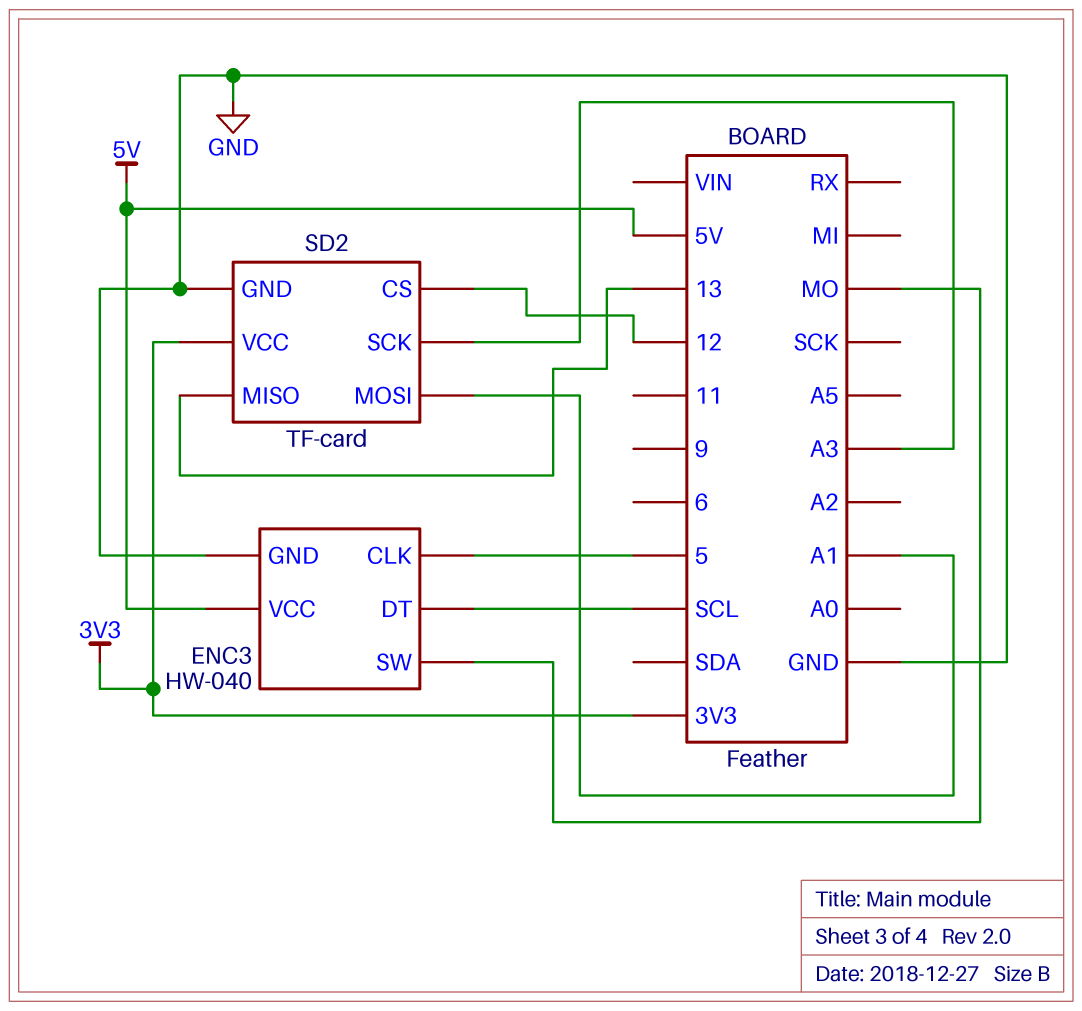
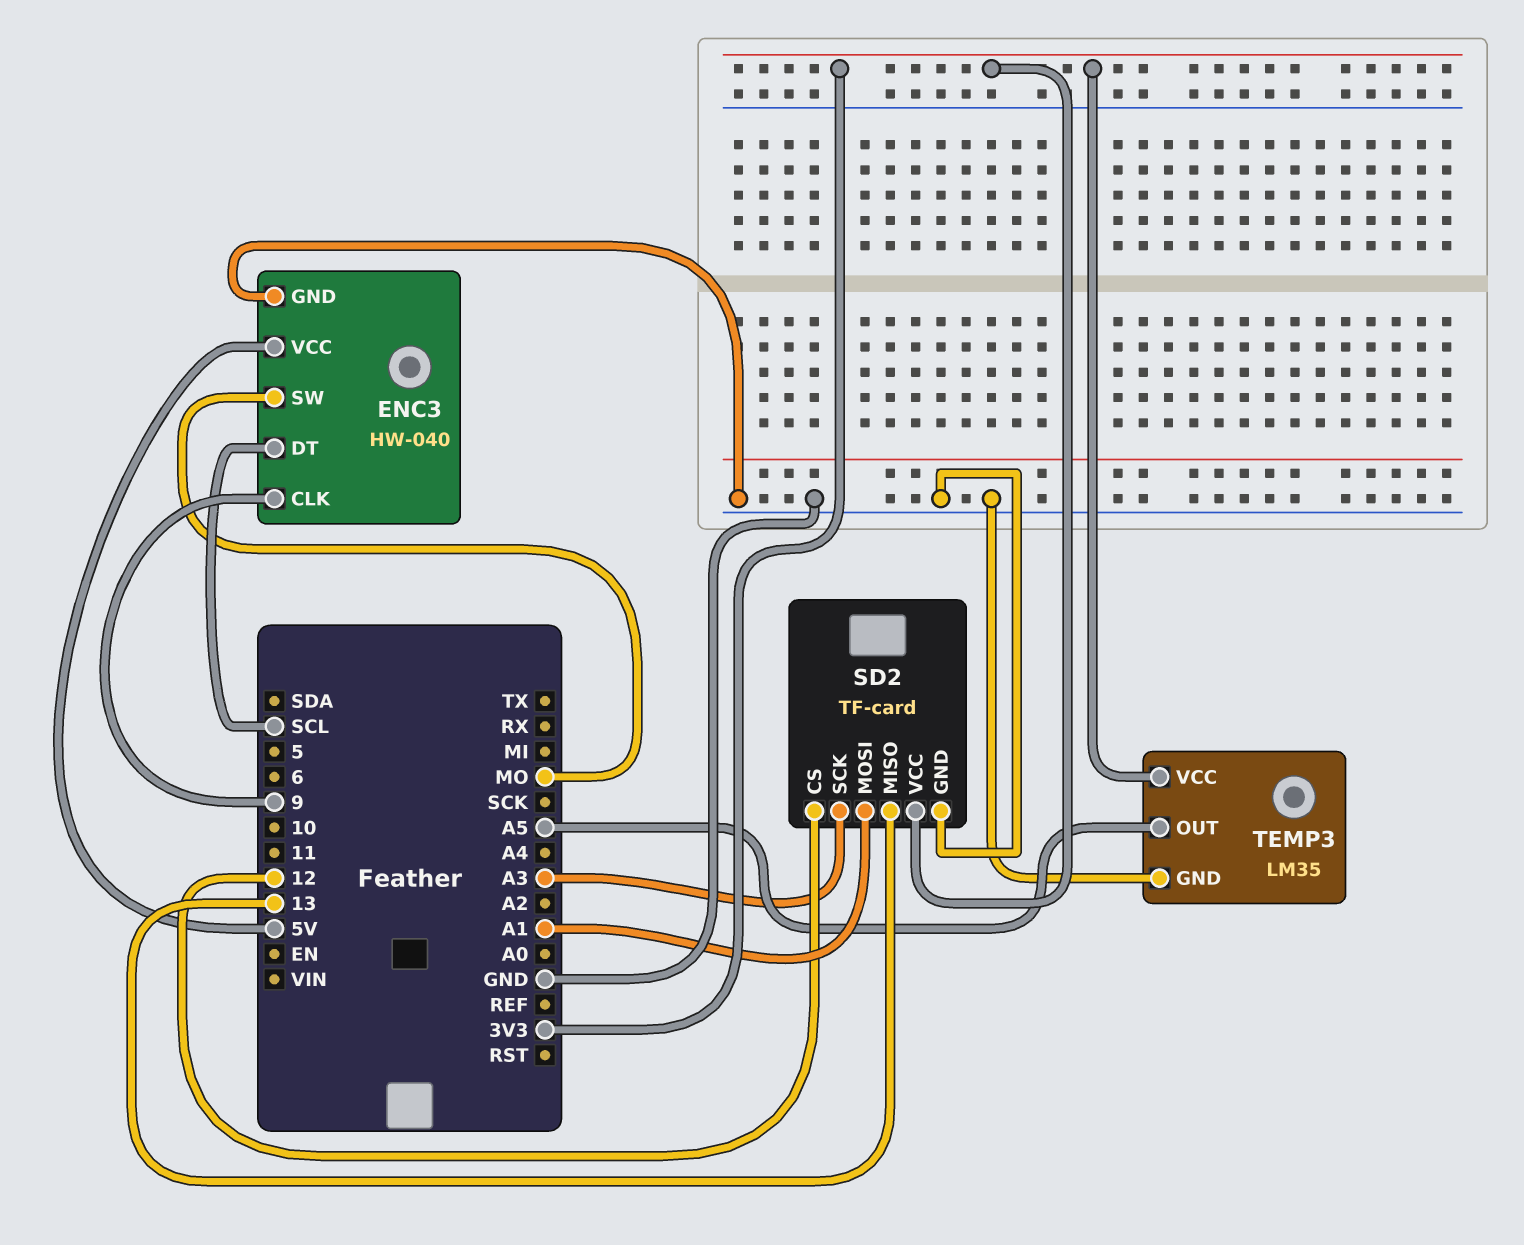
ENC3 pin CLK: 5 -> 9
TEMP3: none -> LM35
TEMP3 pin GND: none -> GND
TEMP3 pin OUT: none -> A5
TEMP3 pin VCC: none -> 3V3

